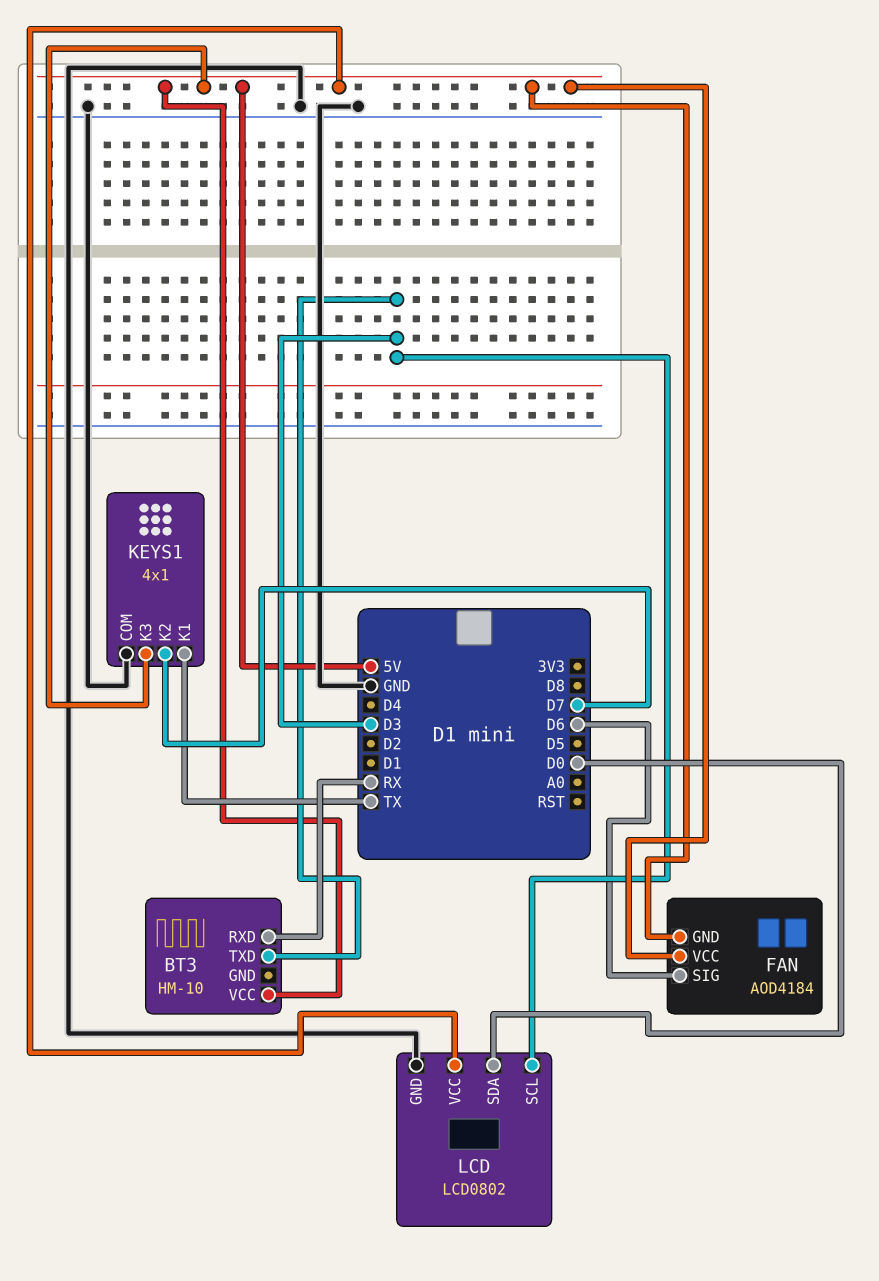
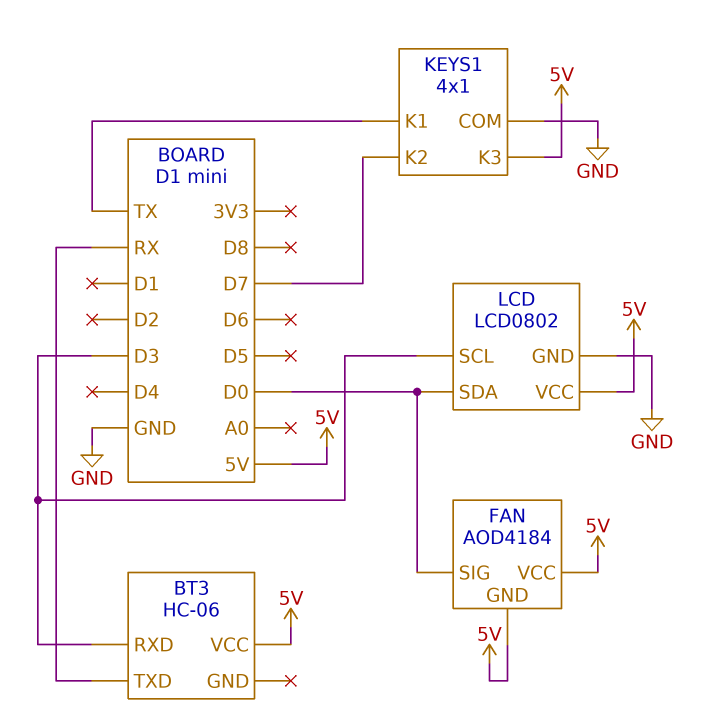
BT3: HM-10 -> HC-06
BT3 pin RXD: RX -> D3
BT3 pin TXD: D3 -> RX
FAN pin SIG: D6 -> D0

